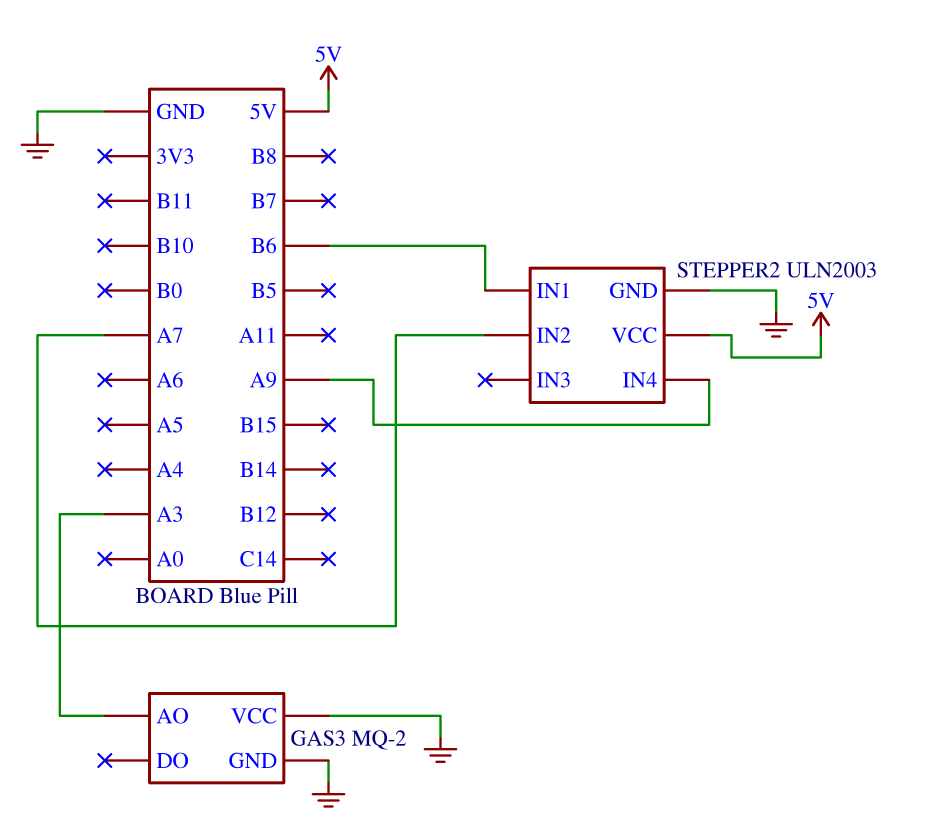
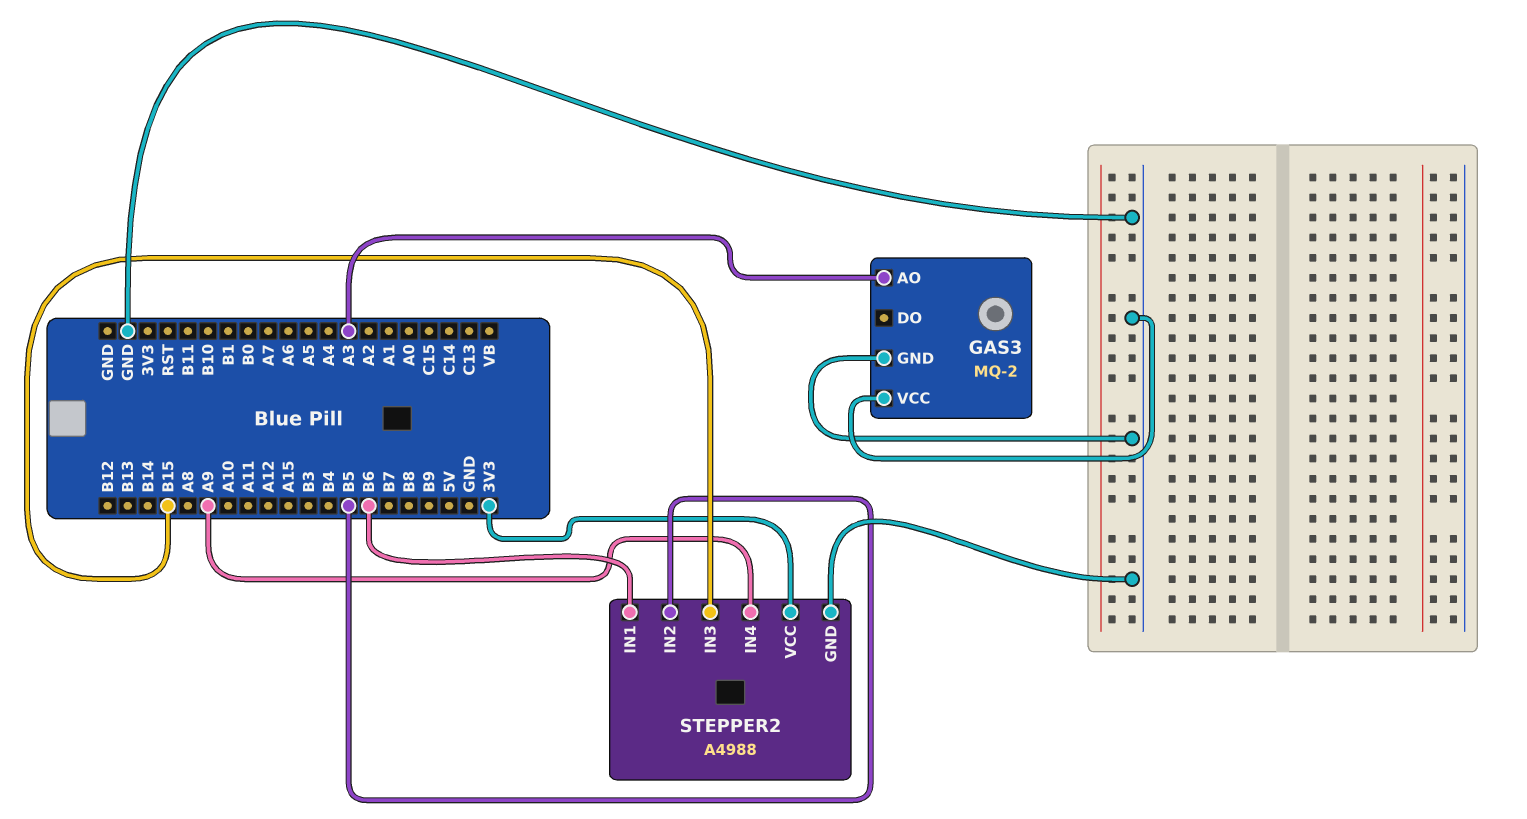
STEPPER2: ULN2003 -> A4988
STEPPER2 pin IN2: A7 -> B5
STEPPER2 pin IN3: none -> B15
STEPPER2 pin VCC: 5V -> 3V3

